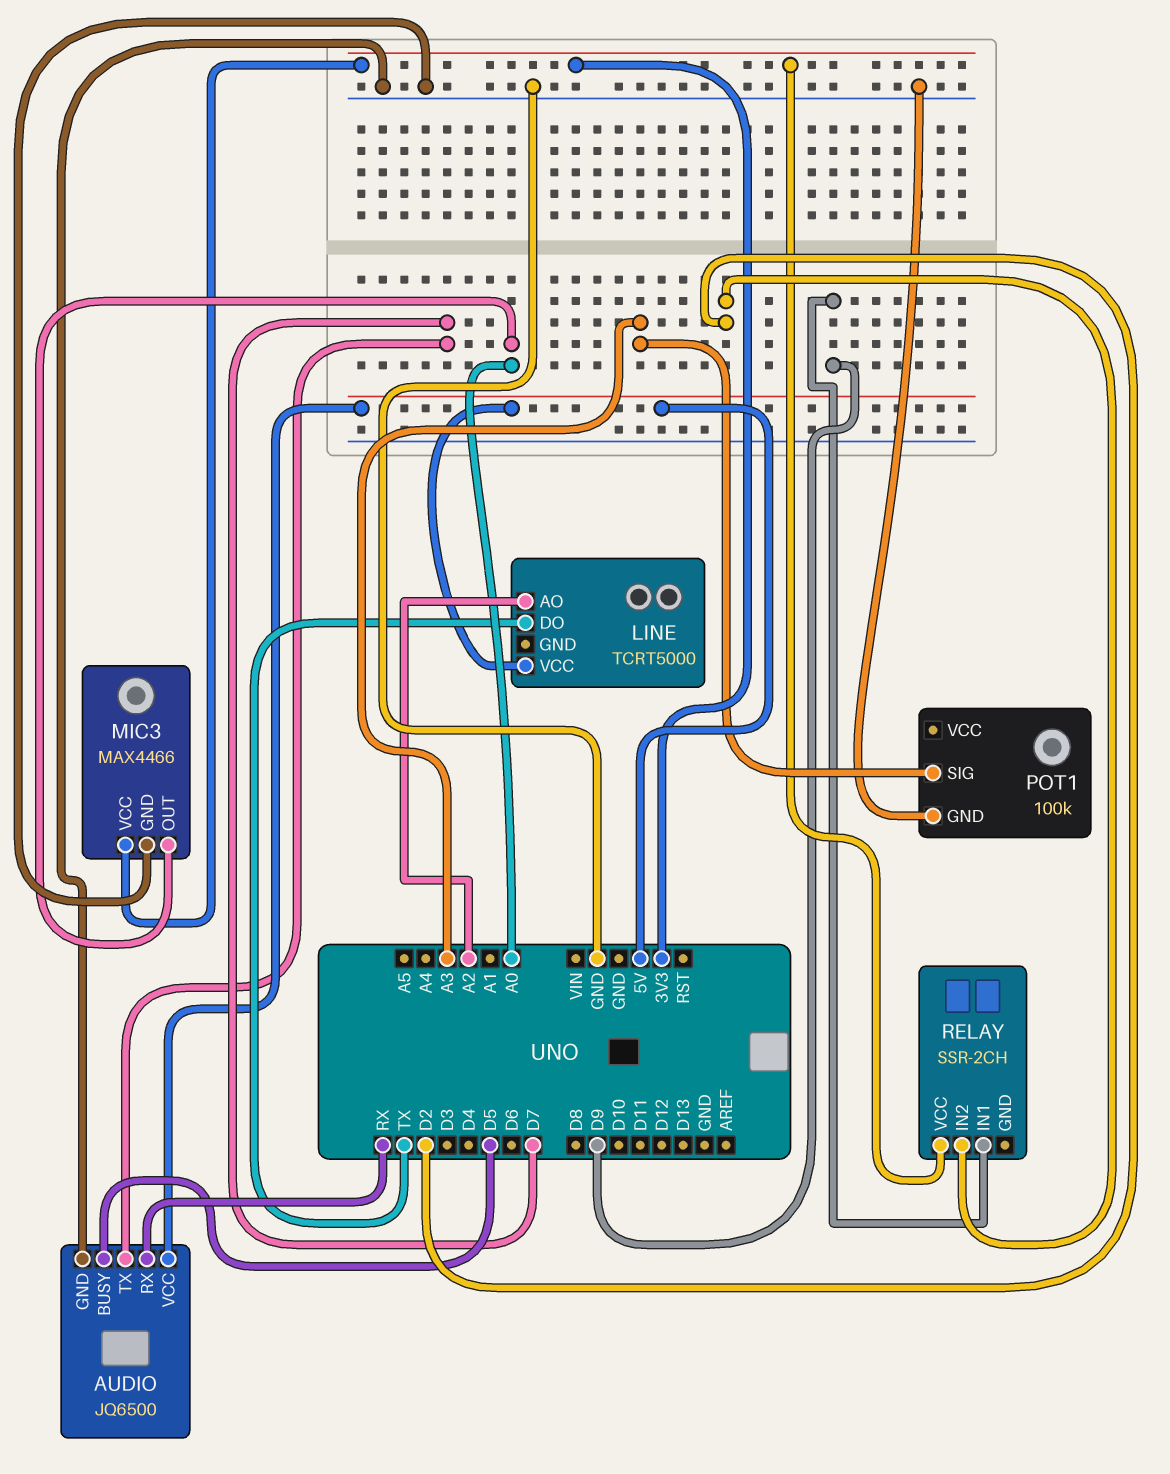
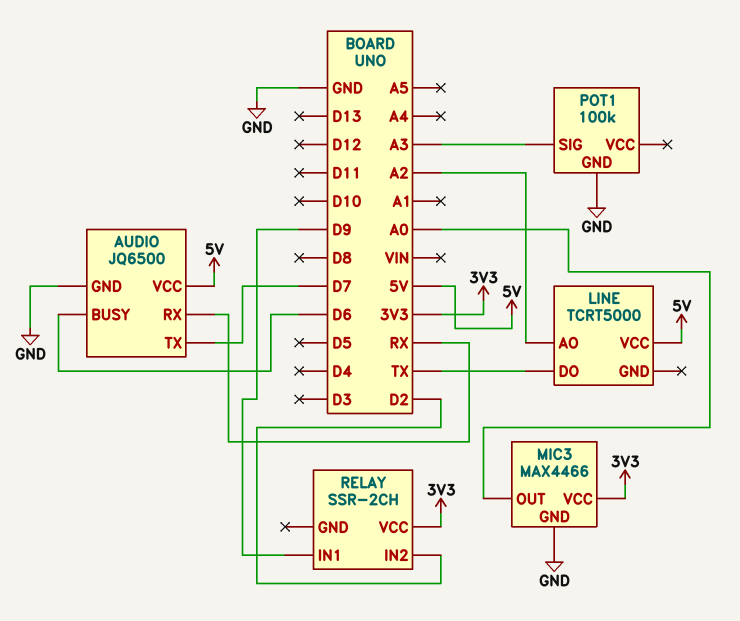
AUDIO pin BUSY: D5 -> D6

